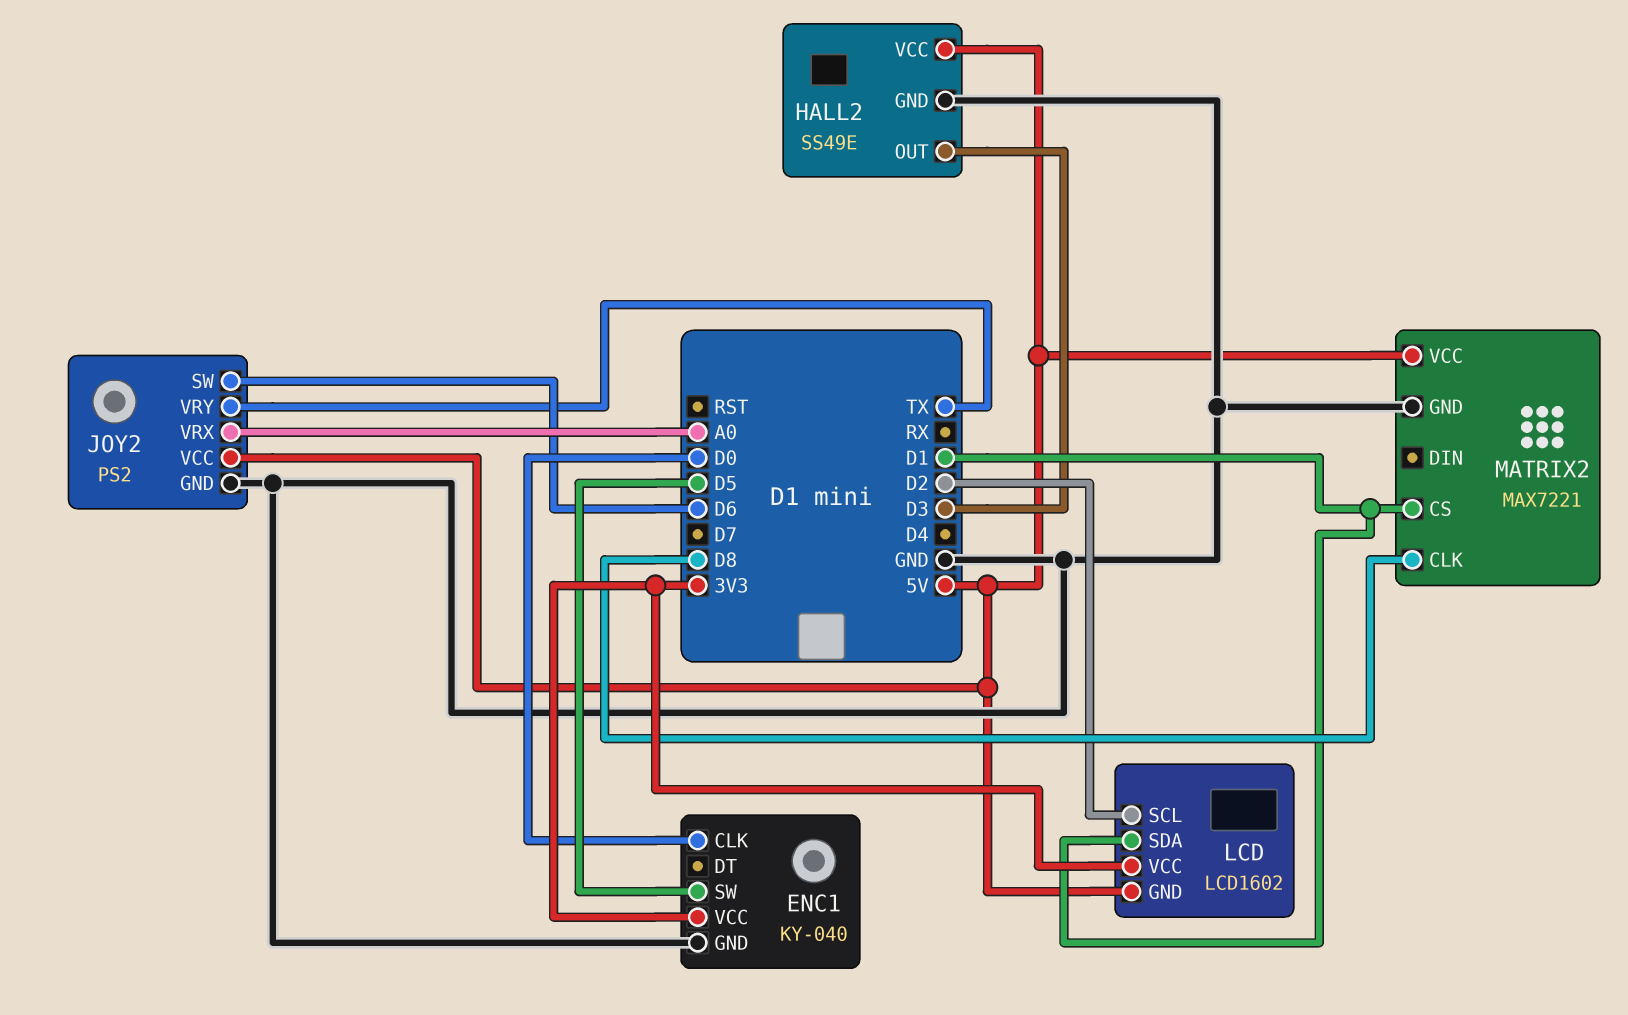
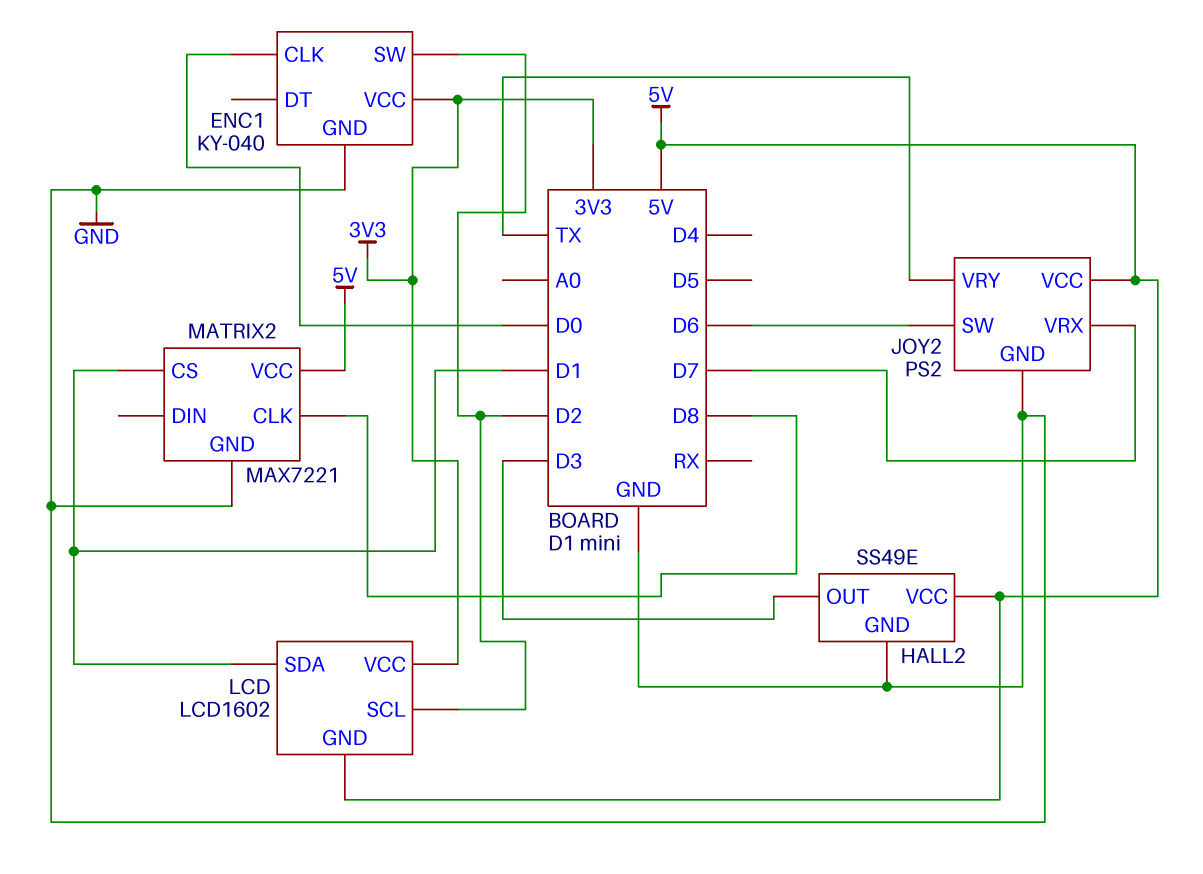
ENC1 pin SW: D5 -> D2
JOY2 pin VRX: A0 -> D7

